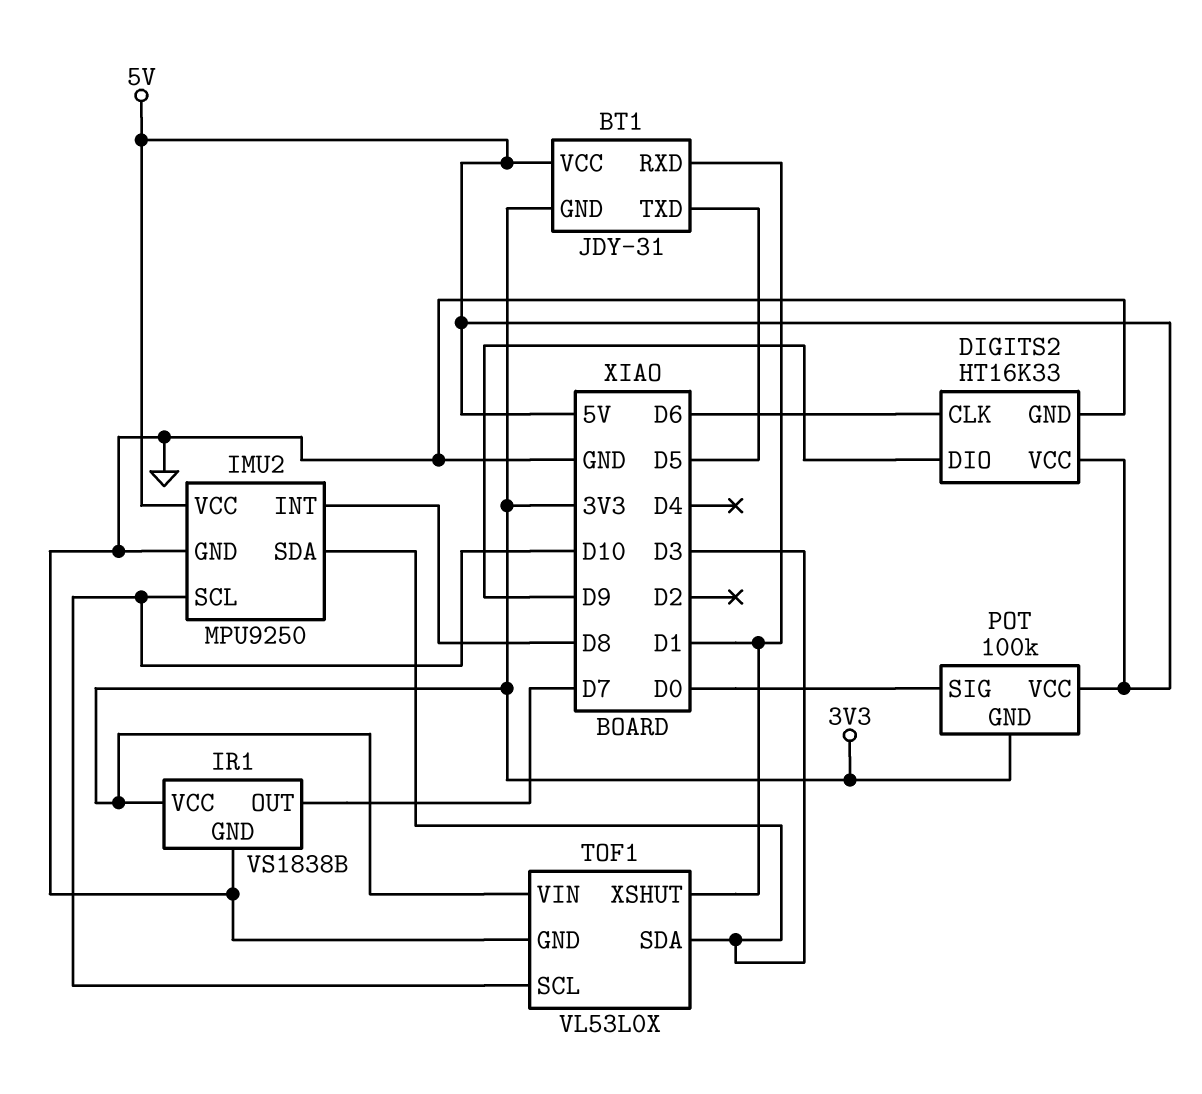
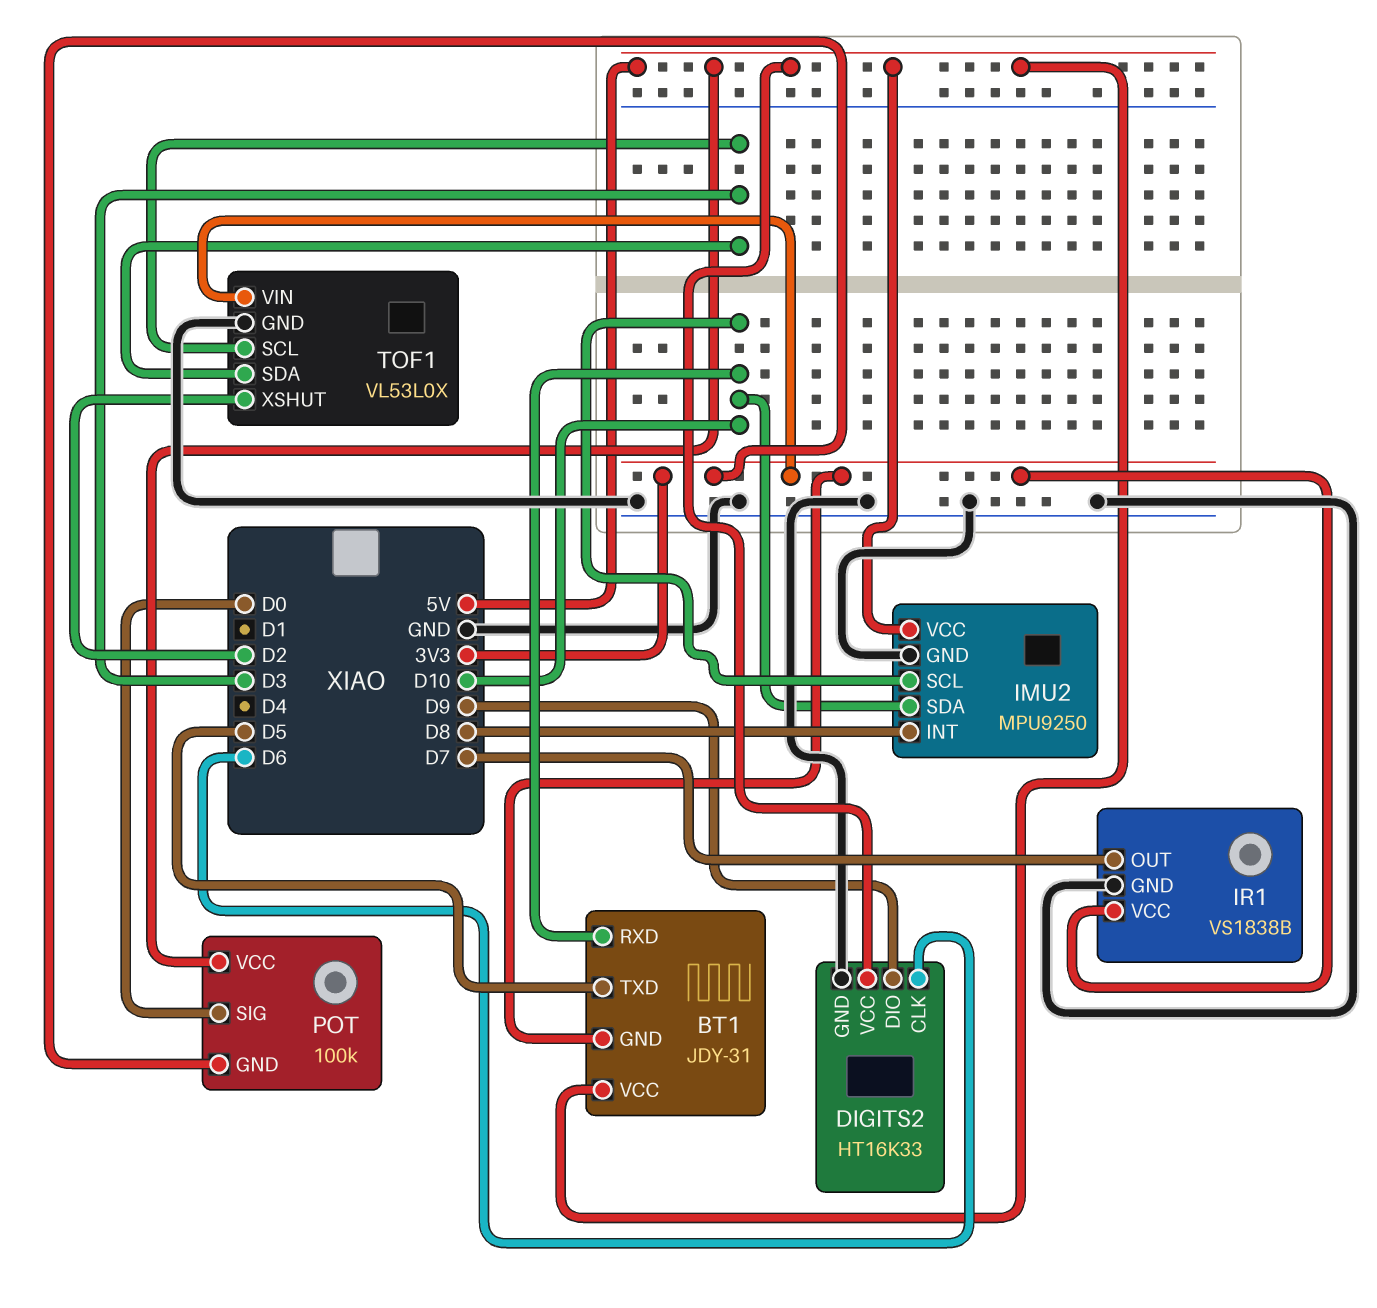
BT1 pin RXD: D1 -> D10
IMU2 pin SDA: D3 -> D10
TOF1 pin SCL: D10 -> D3
TOF1 pin XSHUT: D1 -> D2

